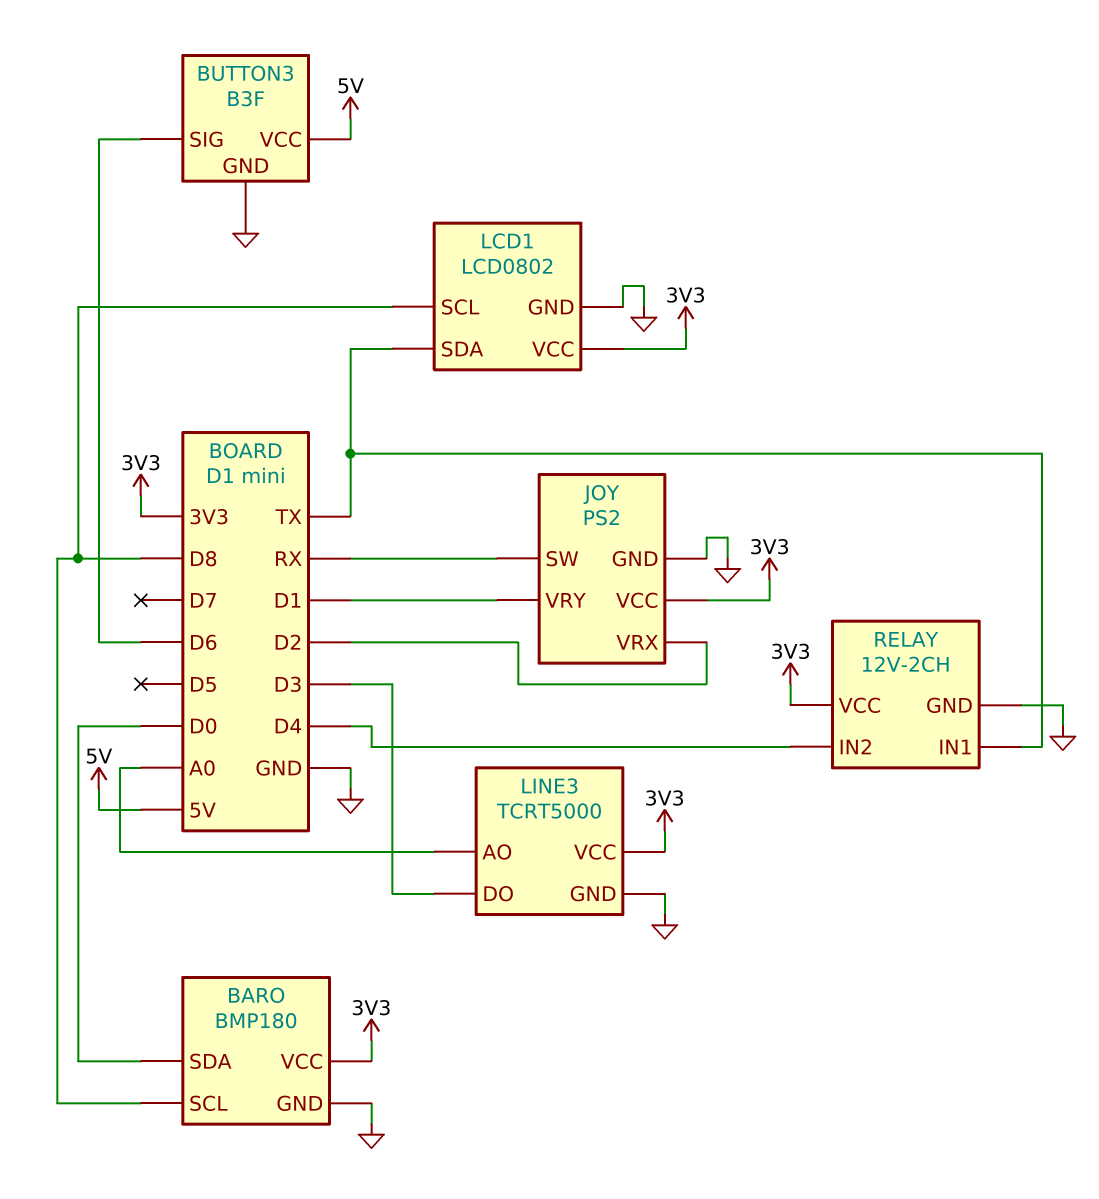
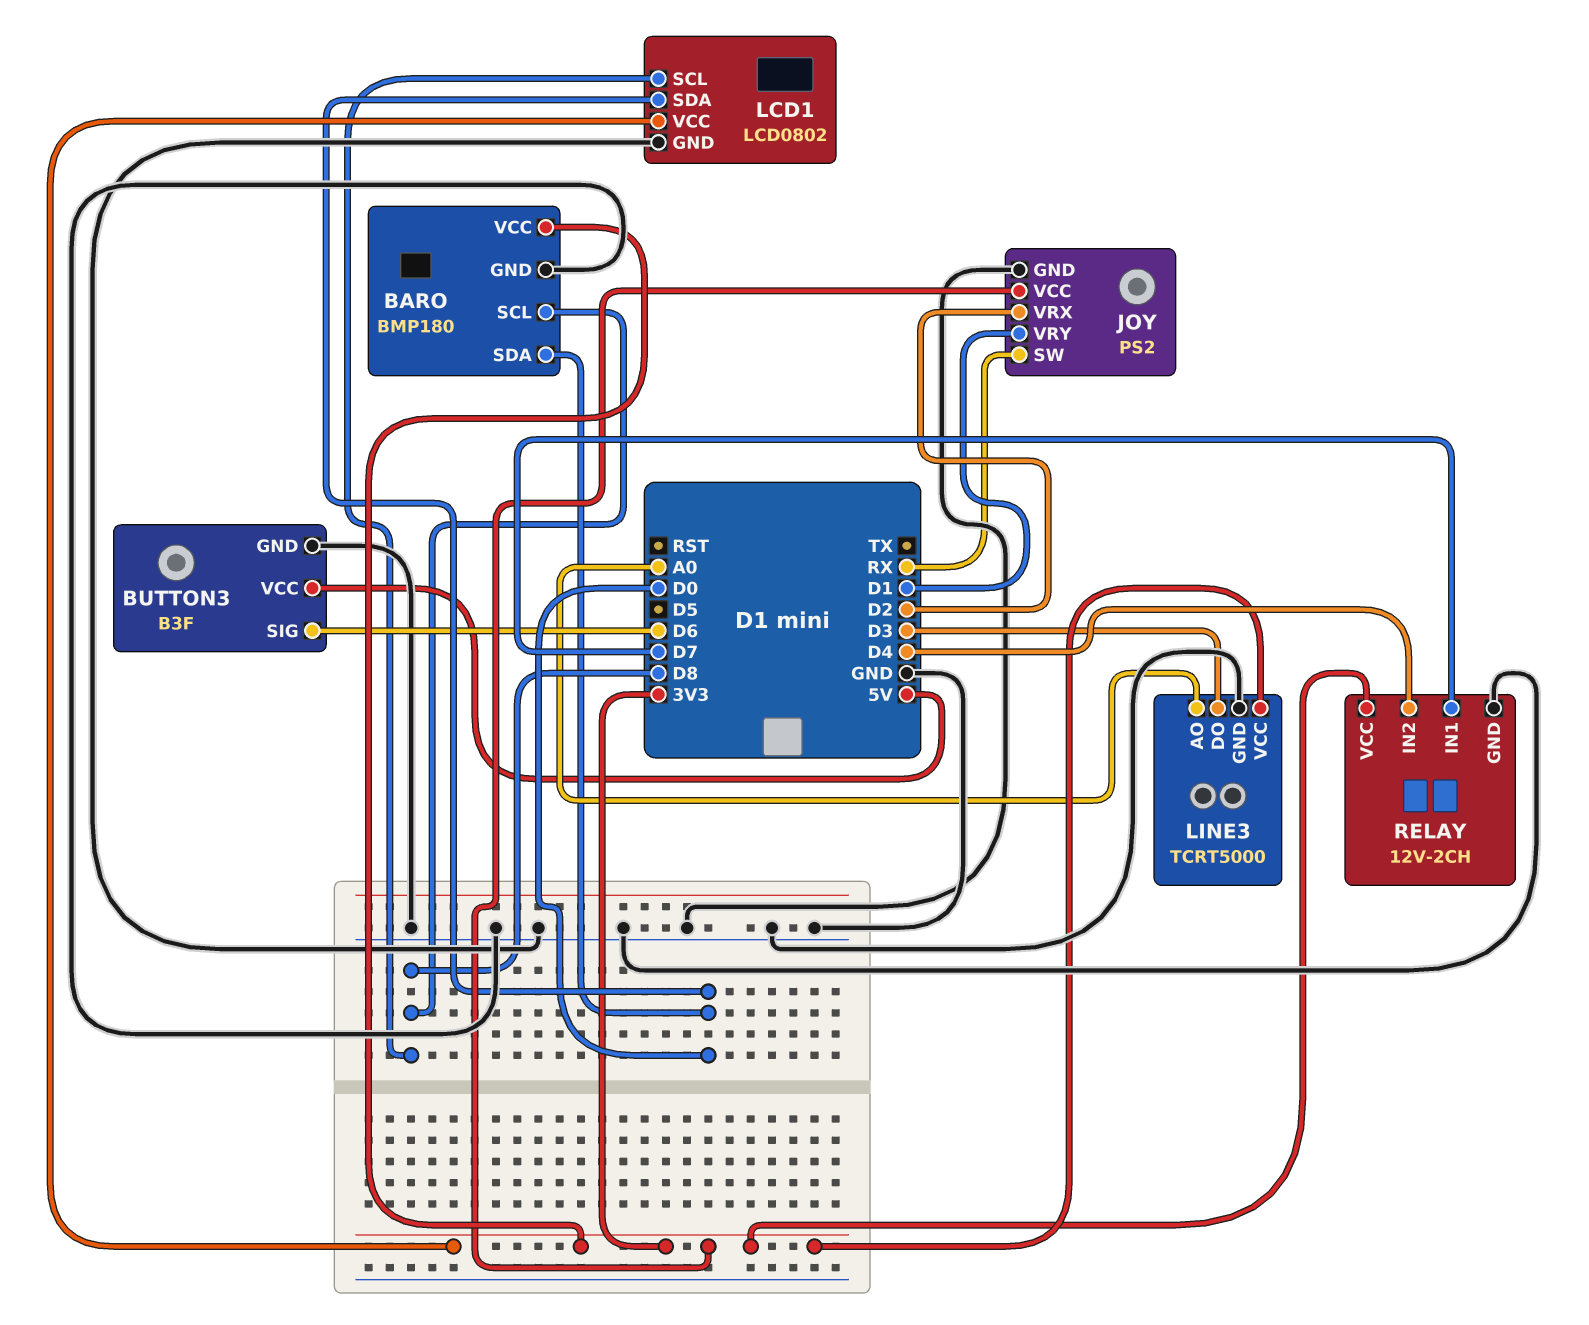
LCD1 pin SDA: TX -> D0
RELAY pin IN1: TX -> D7

